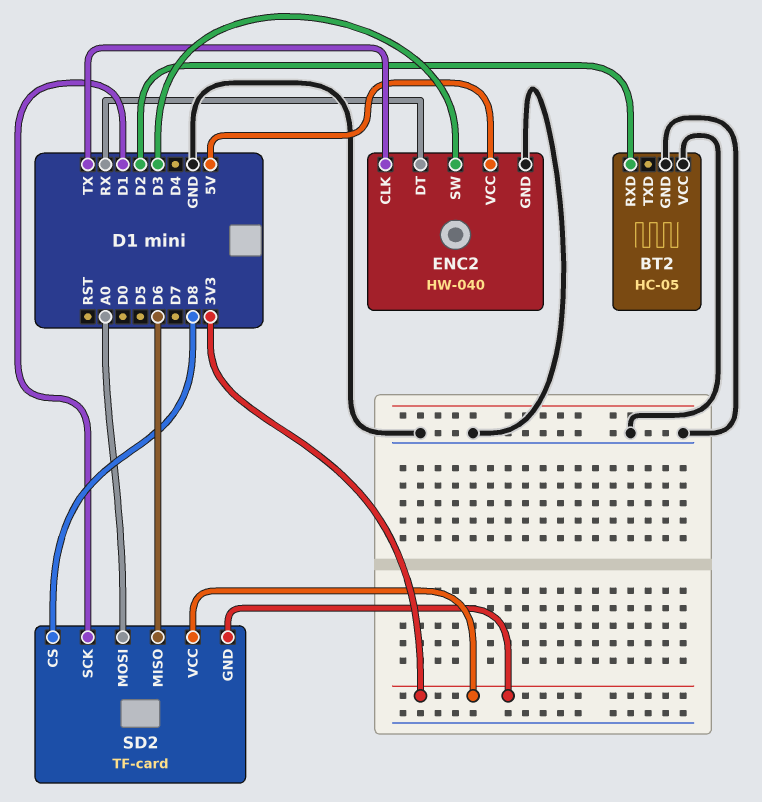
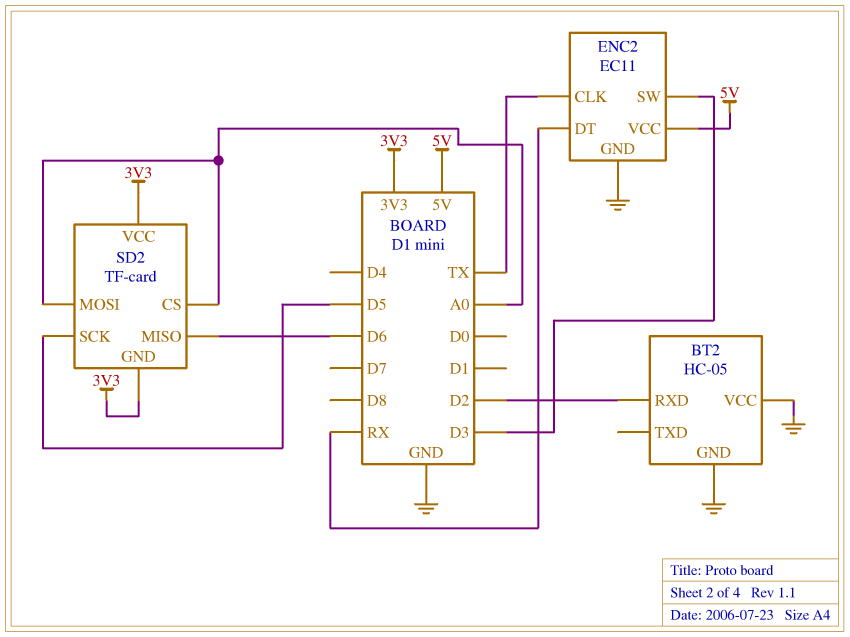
ENC2: HW-040 -> EC11
SD2 pin CS: D8 -> A0
SD2 pin SCK: D1 -> D5

